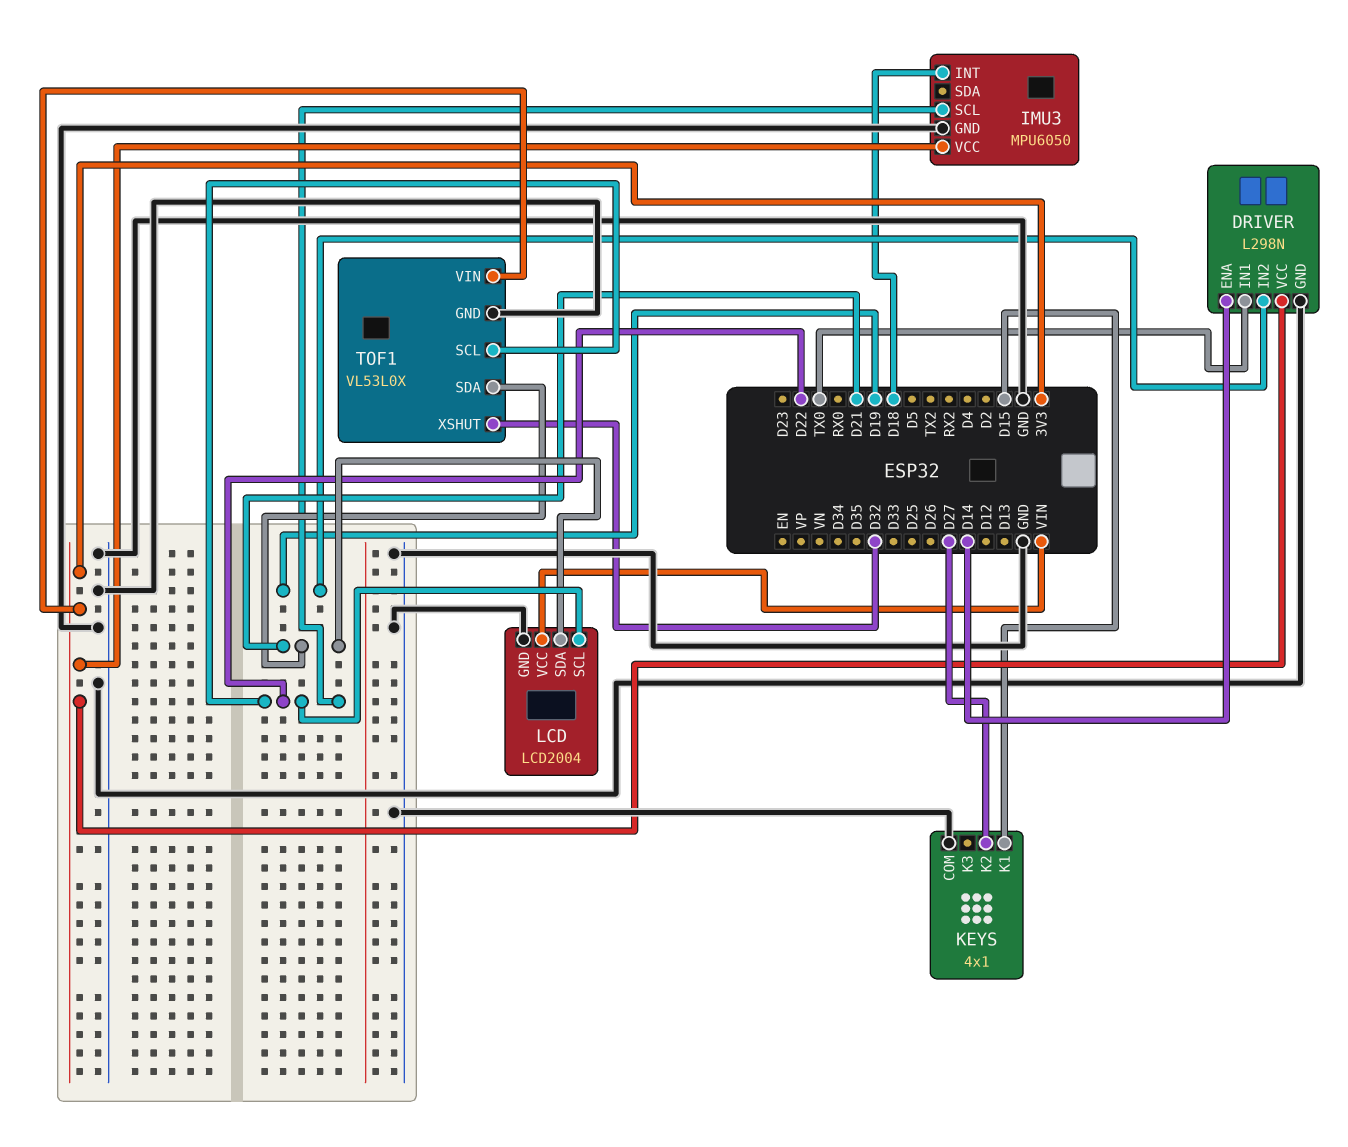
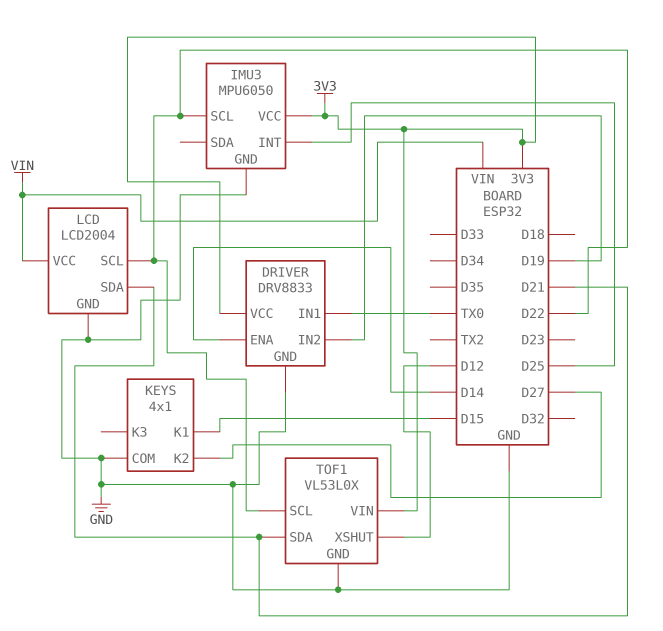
DRIVER: L298N -> DRV8833
IMU3 pin INT: D18 -> D25
TOF1 pin XSHUT: D32 -> D12

